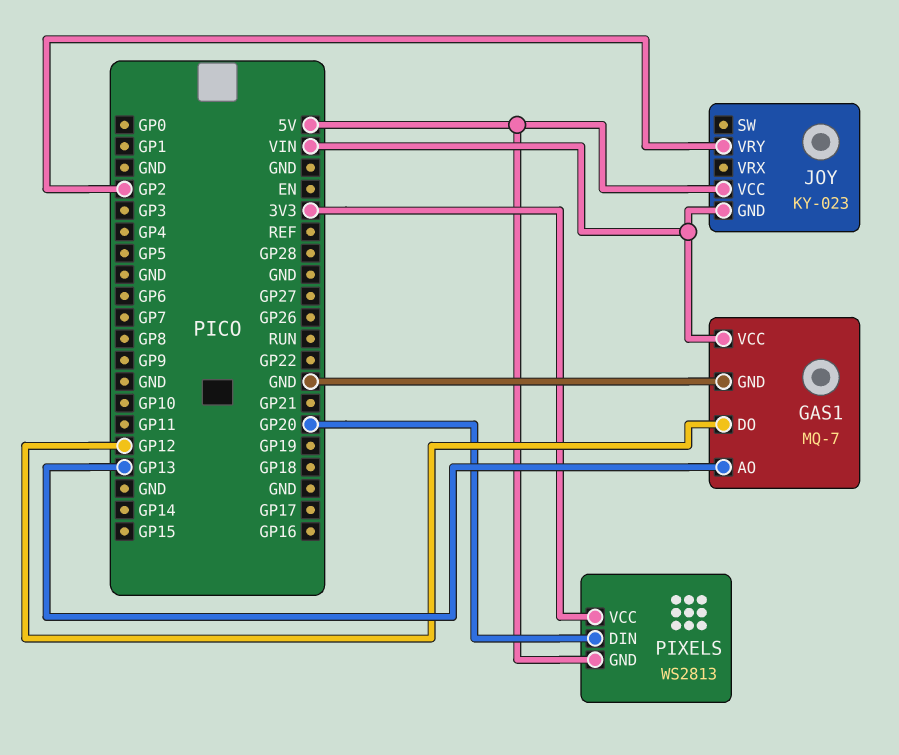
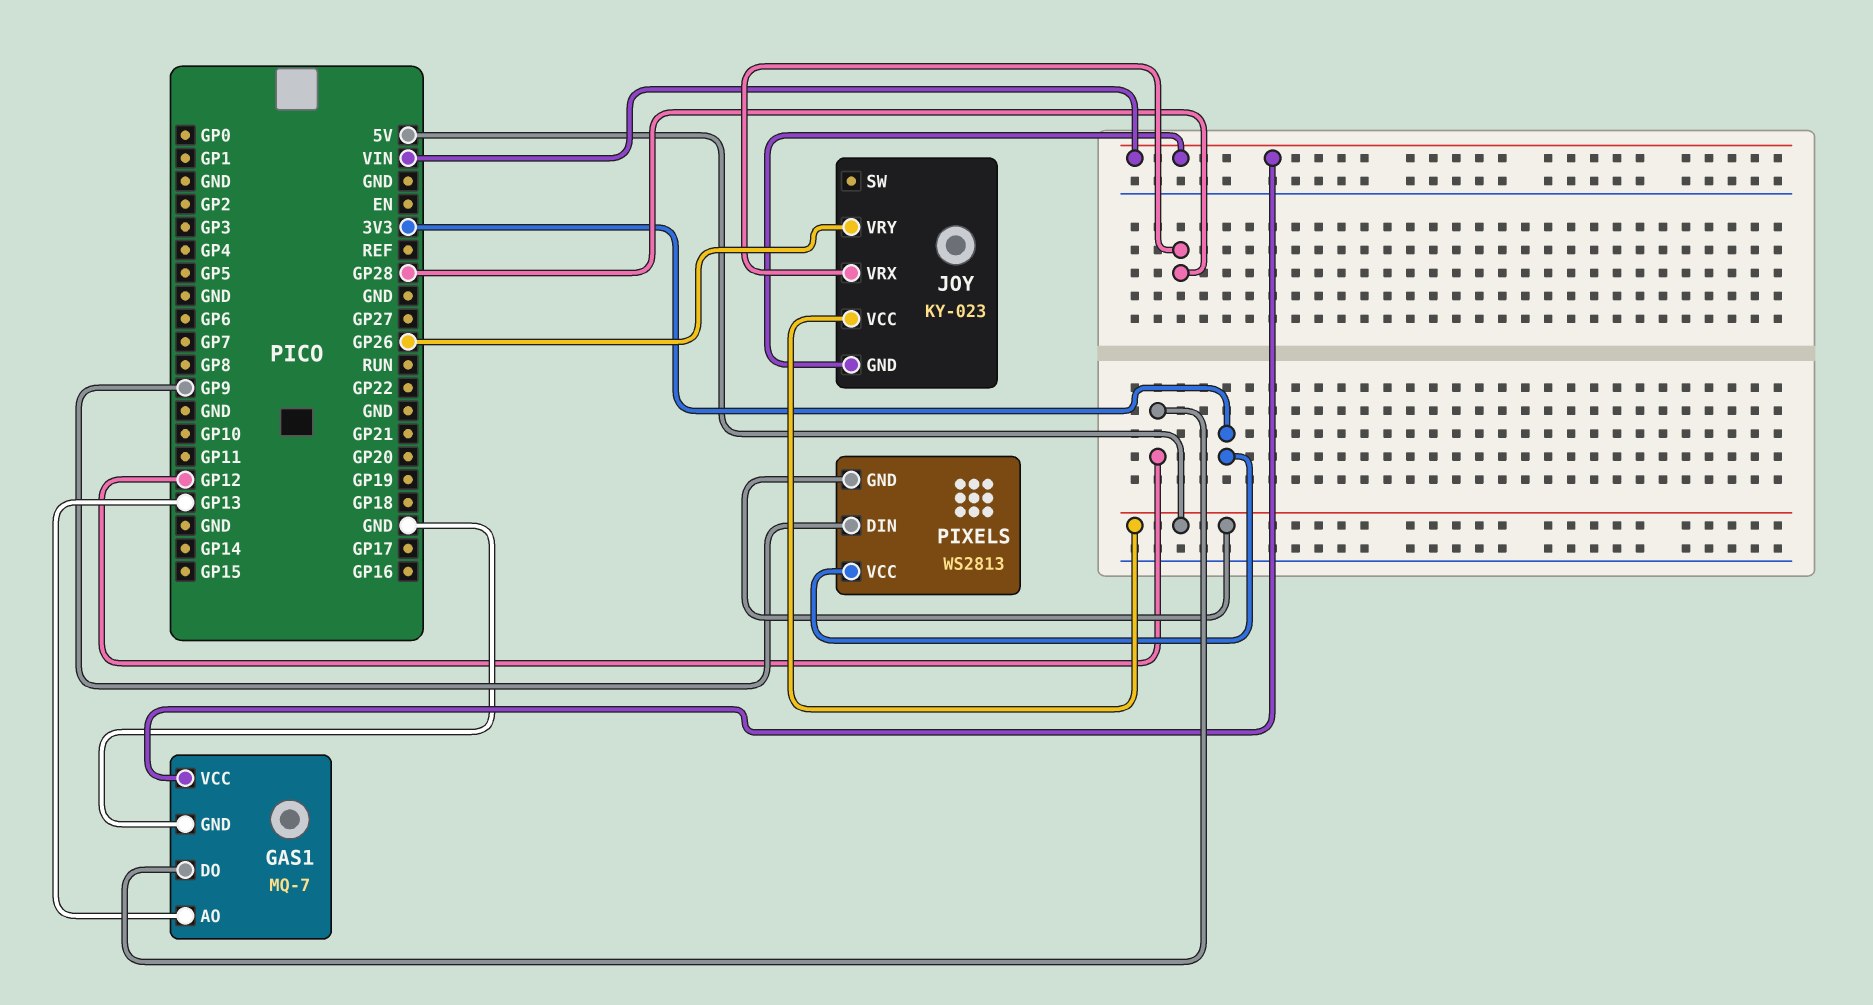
JOY pin VRX: none -> GP28
JOY pin VRY: GP2 -> GP26
PIXELS pin DIN: GP20 -> GP9

